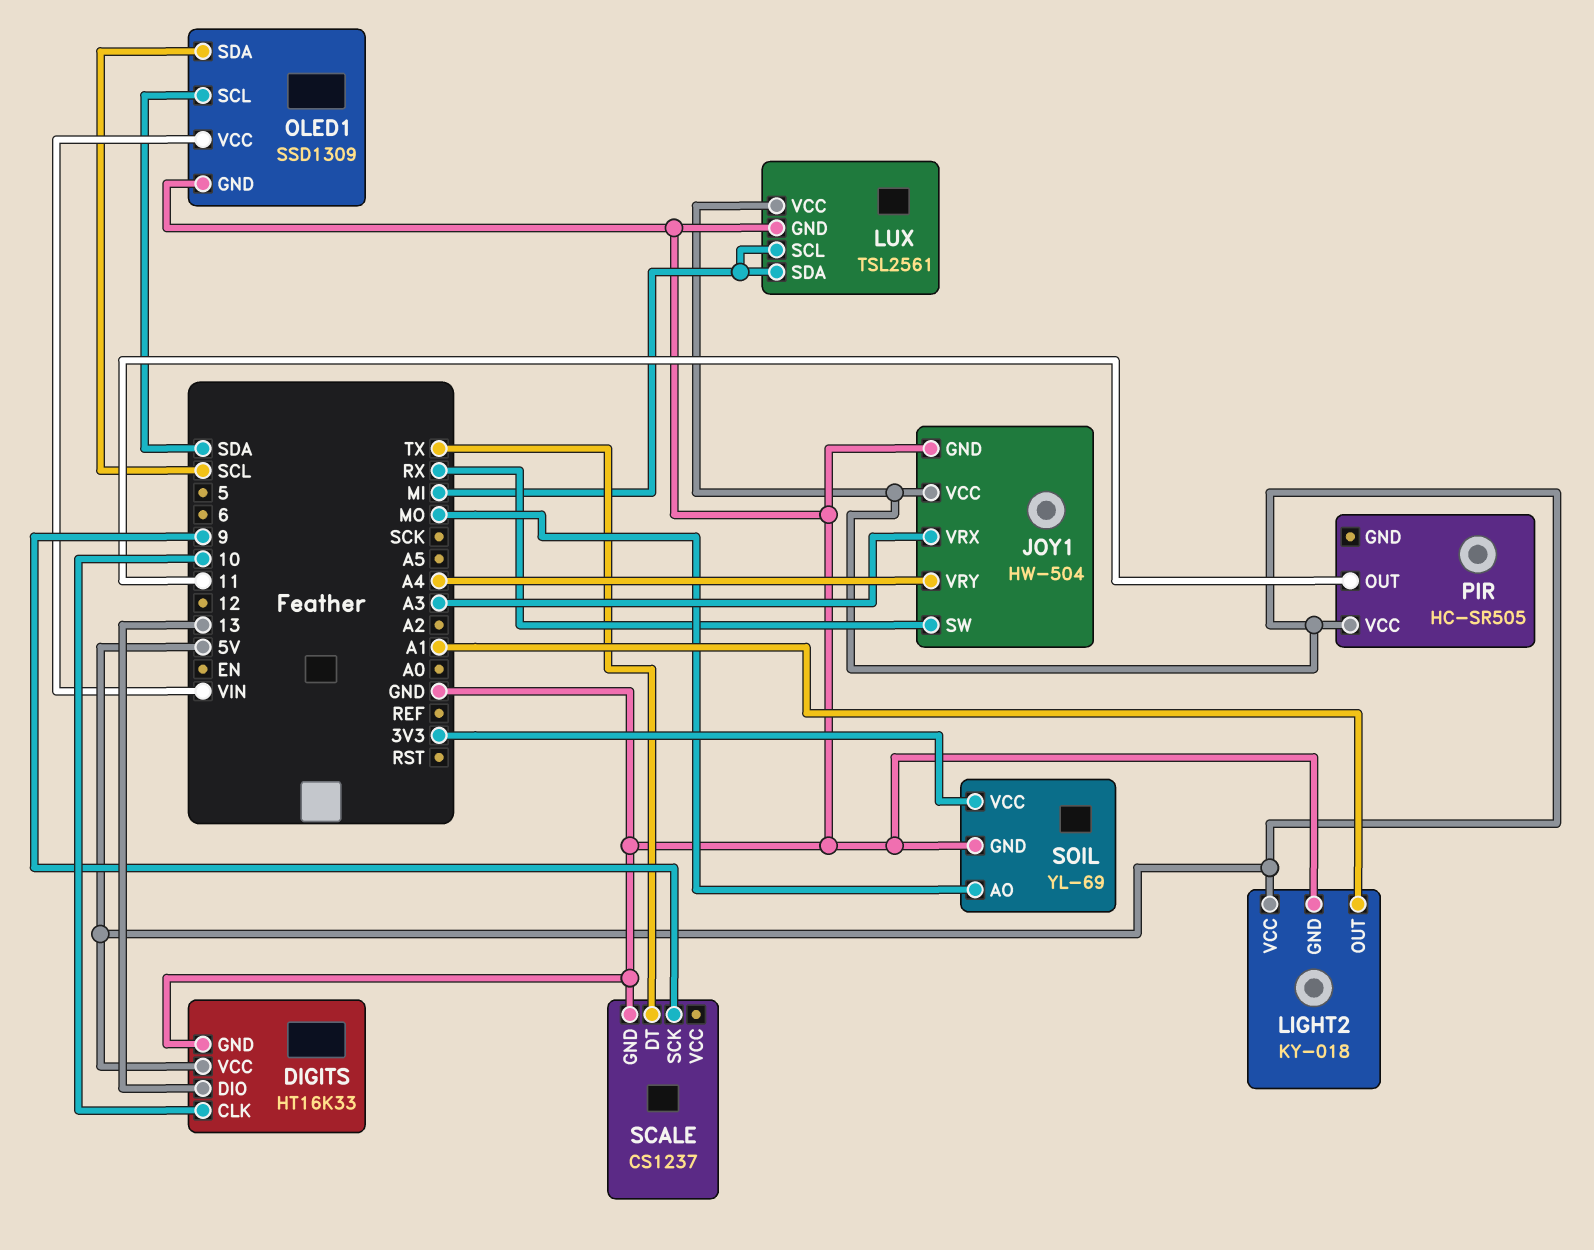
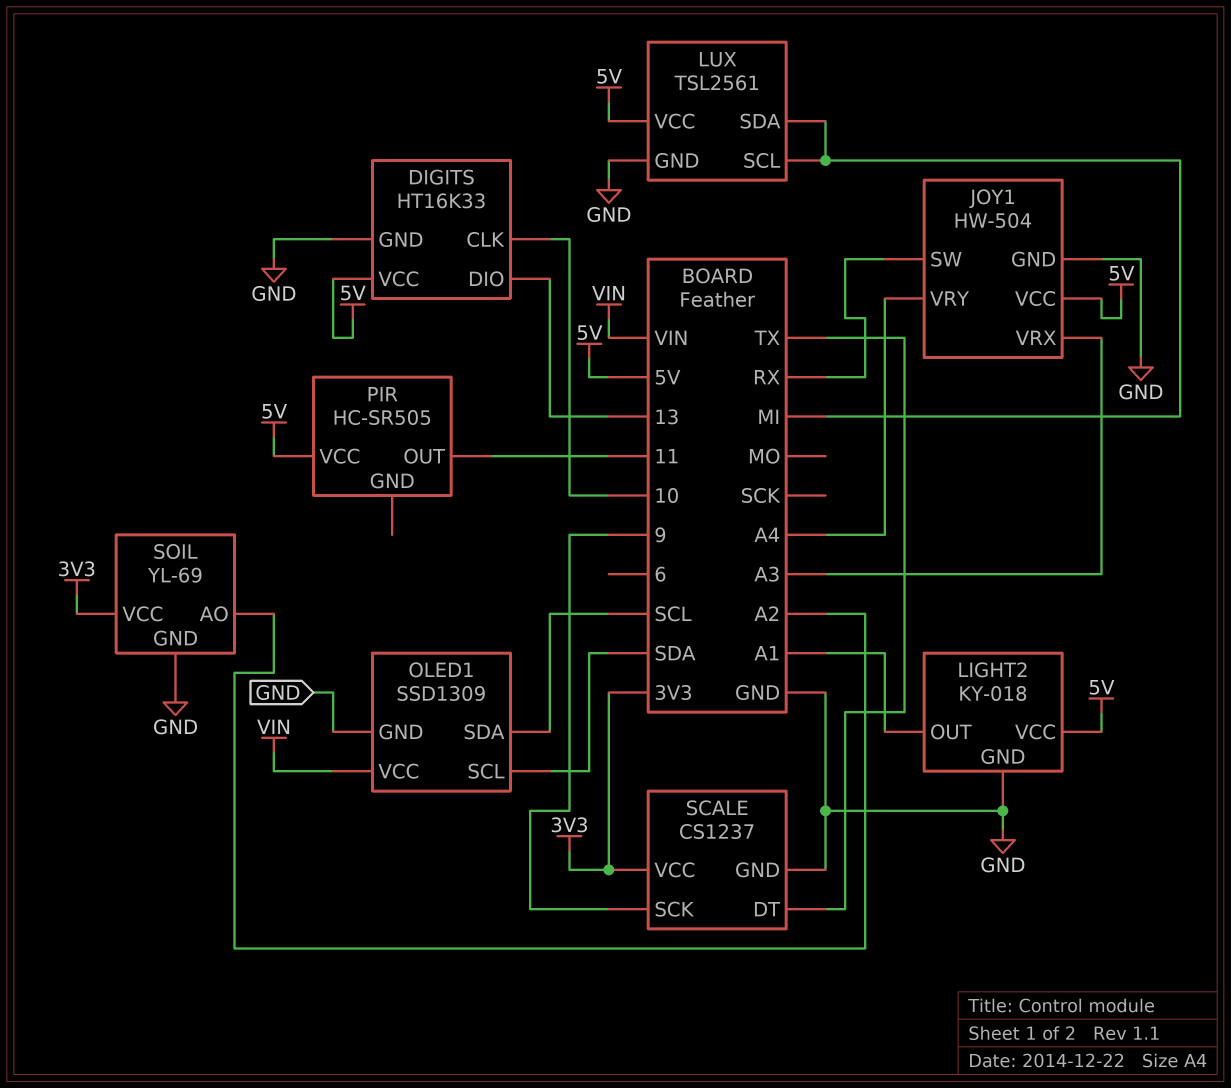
SCALE pin VCC: none -> 3V3
SOIL pin AO: MO -> A2

